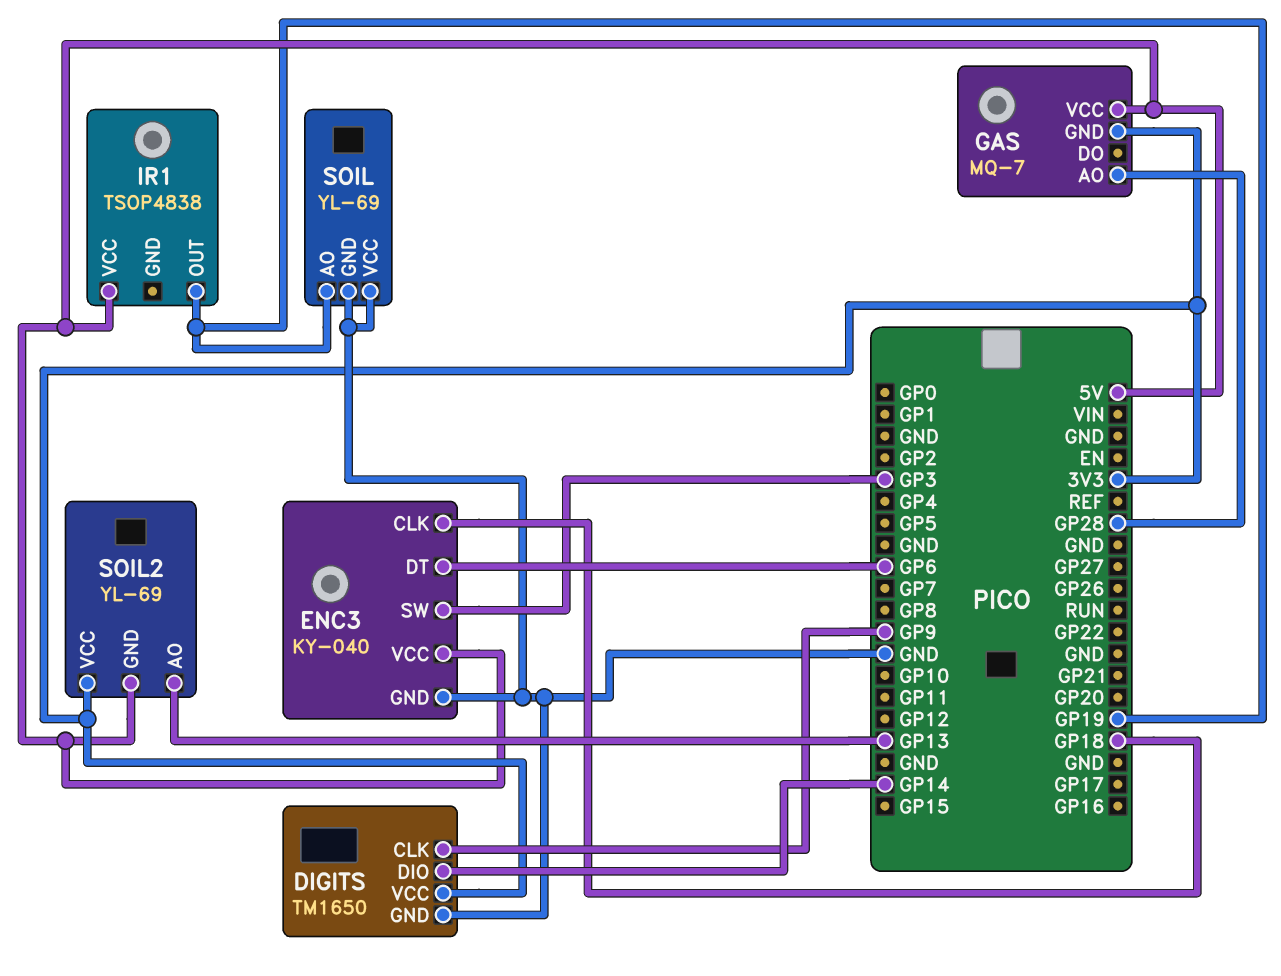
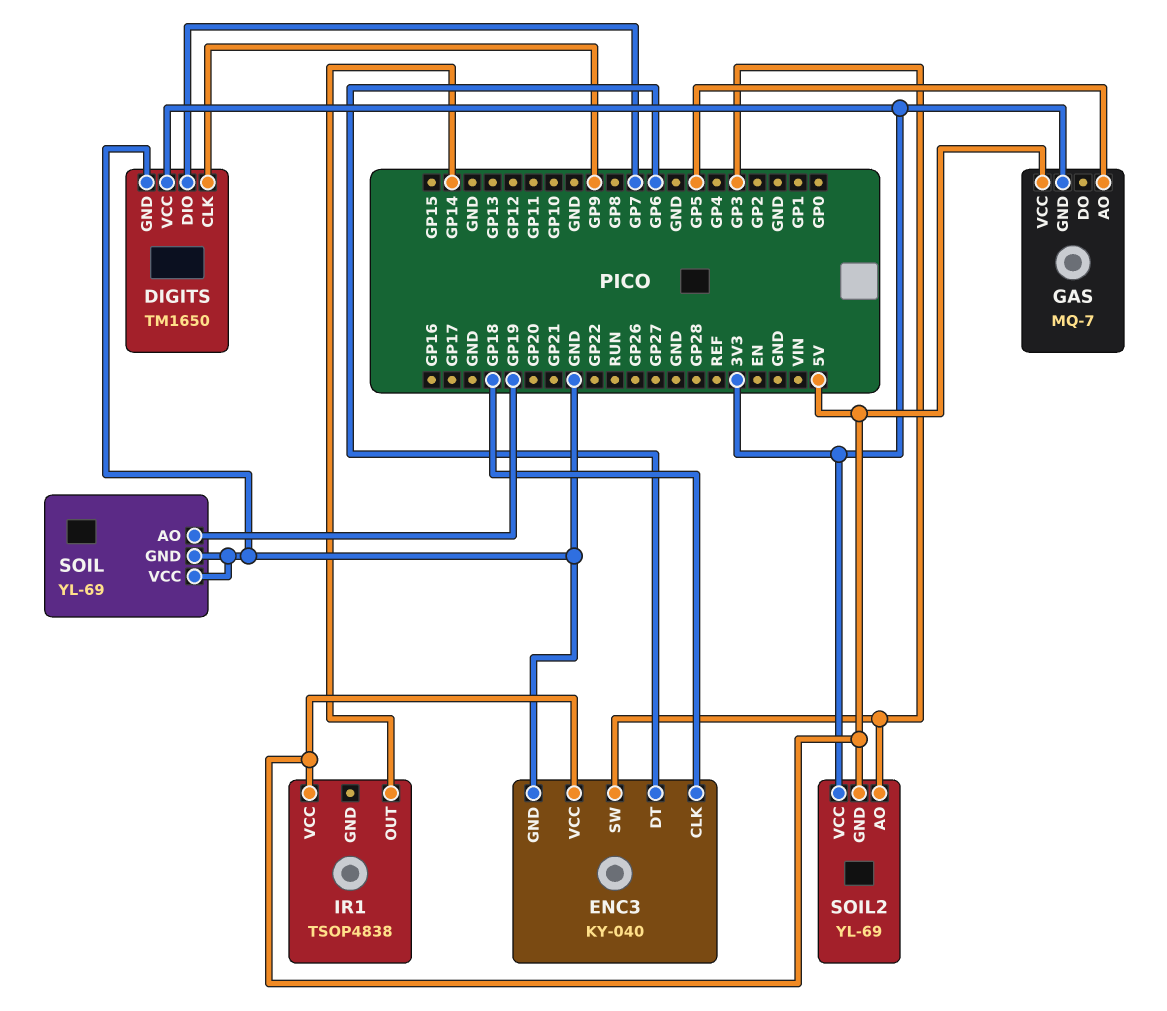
DIGITS pin DIO: GP14 -> GP7
GAS pin AO: GP28 -> GP5
IR1 pin OUT: GP19 -> GP14
SOIL2 pin AO: GP13 -> GP3

